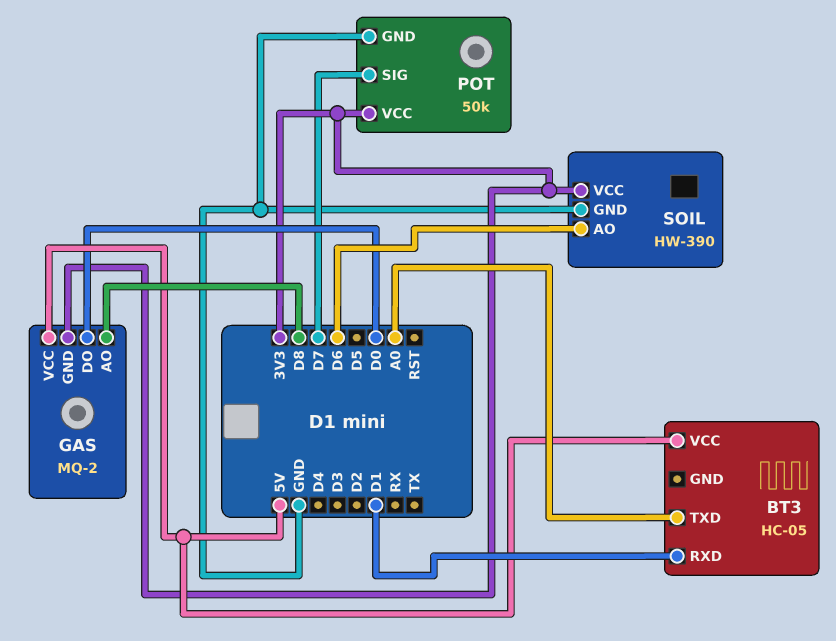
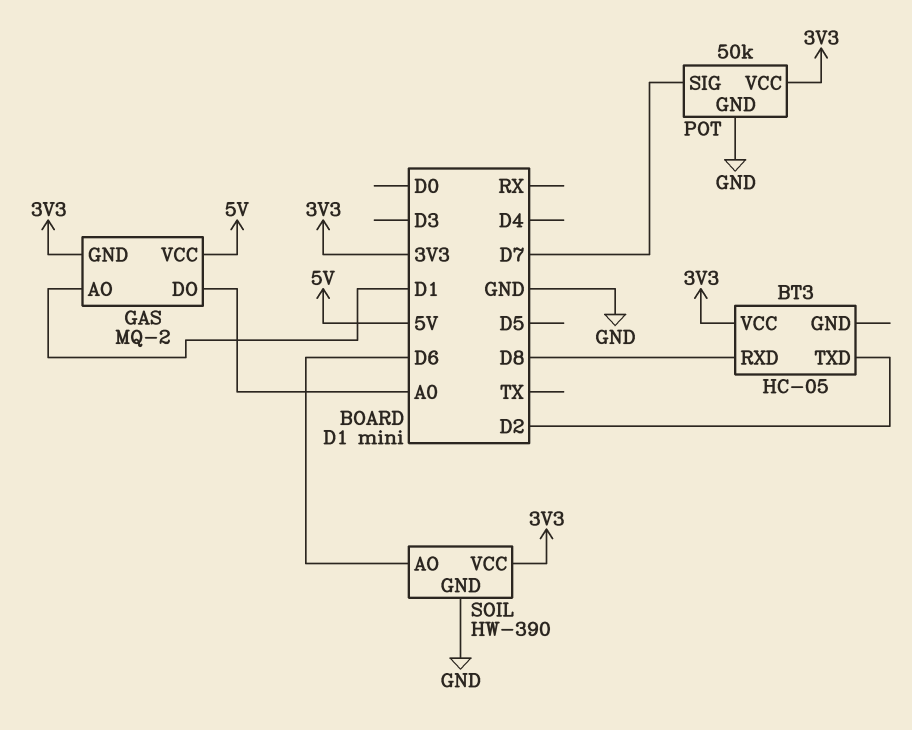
BT3 pin RXD: D1 -> D8
BT3 pin TXD: A0 -> D2
BT3 pin VCC: 5V -> 3V3
GAS pin AO: D8 -> D1
GAS pin DO: D0 -> A0

